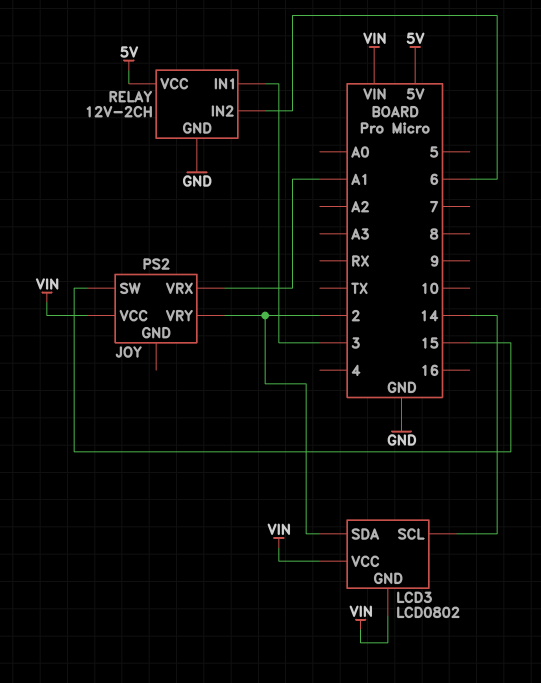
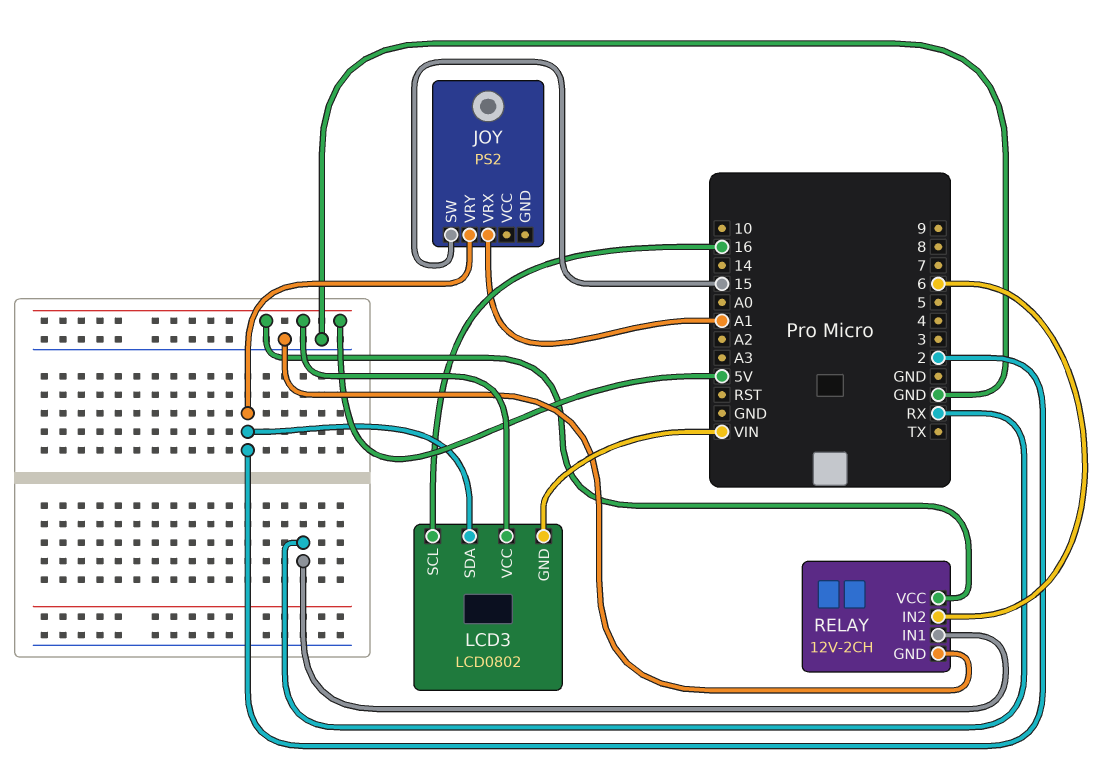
JOY pin VCC: VIN -> none
LCD3 pin SCL: 14 -> 16
LCD3 pin VCC: VIN -> 5V
RELAY pin IN1: 3 -> RX

